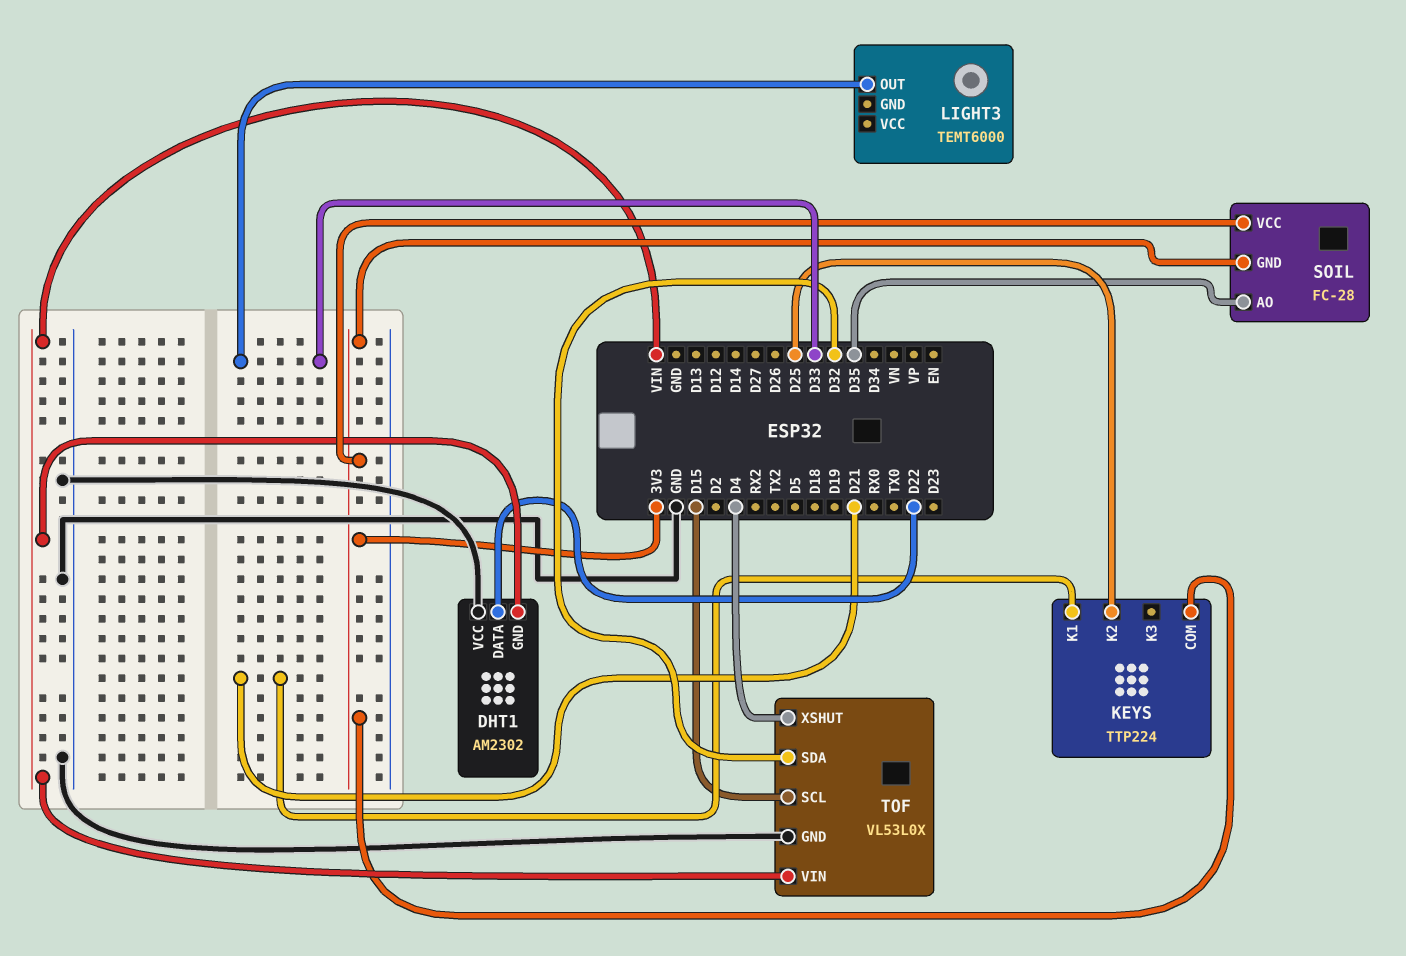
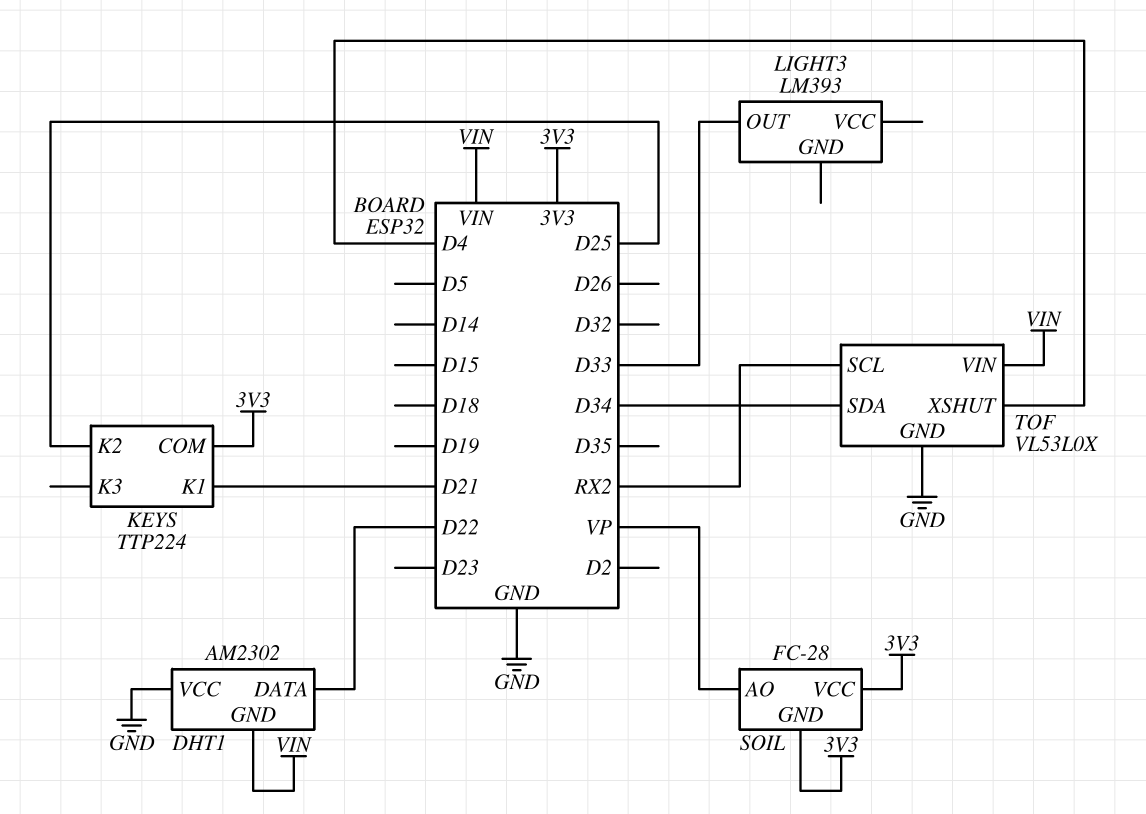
LIGHT3: TEMT6000 -> LM393
SOIL pin AO: D35 -> VP
TOF pin SCL: D15 -> RX2
TOF pin SDA: D32 -> D34

